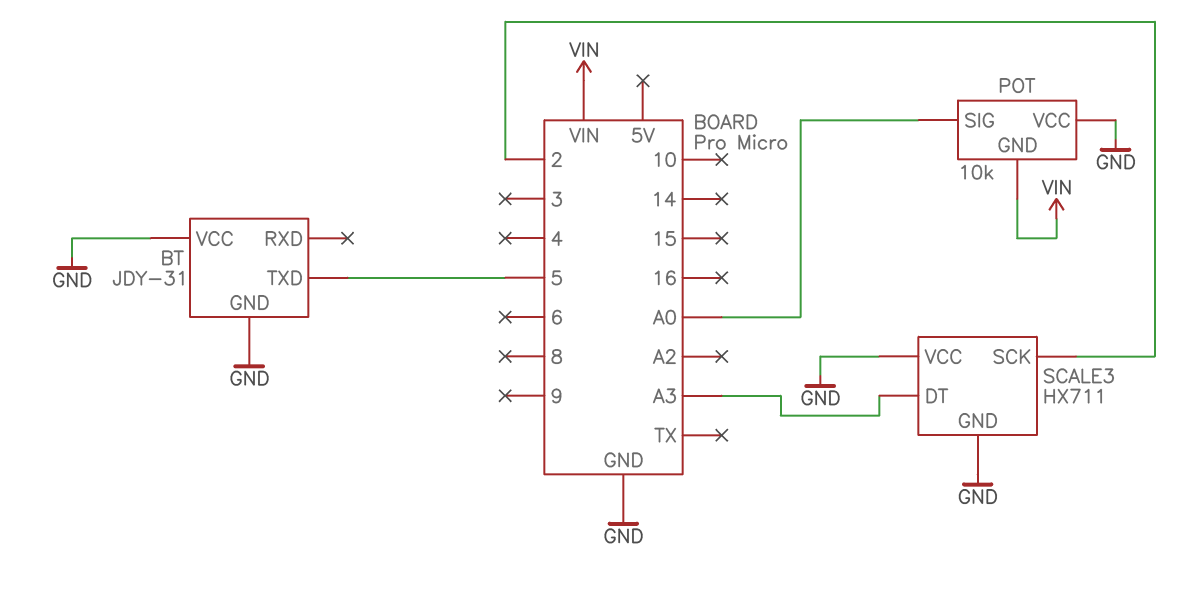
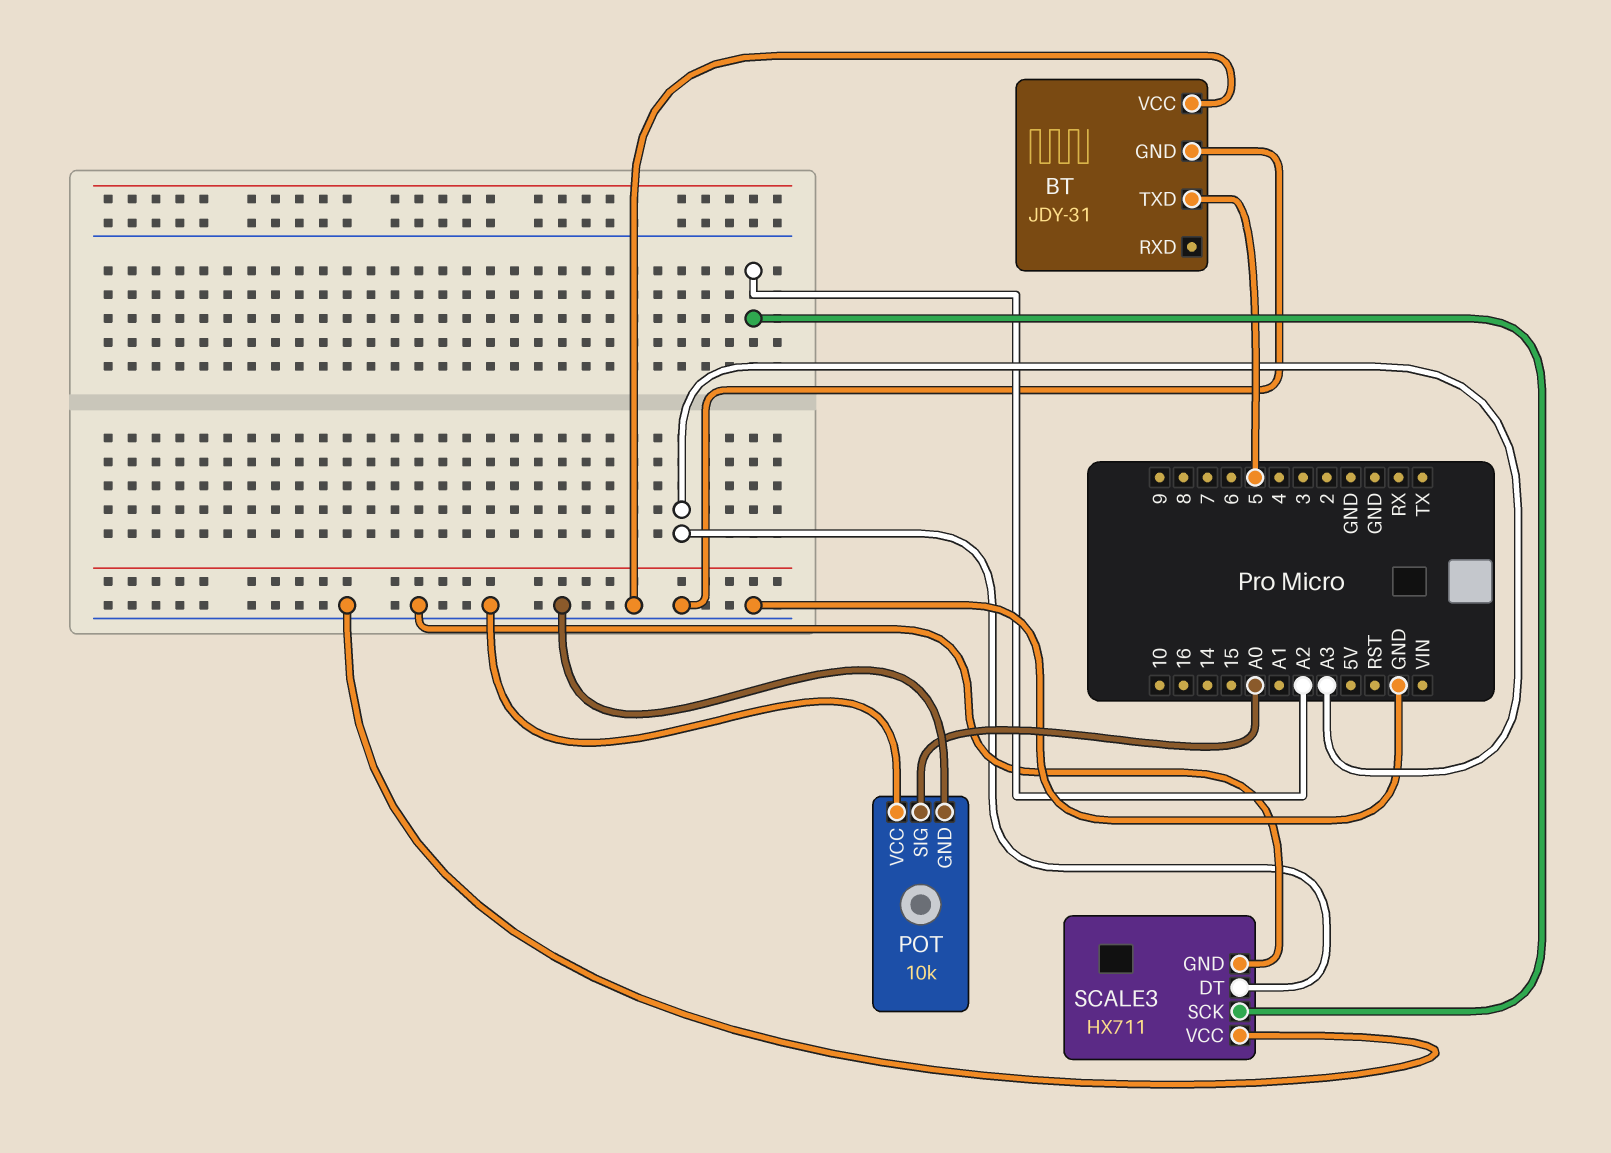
POT pin GND: VIN -> GND
SCALE3 pin SCK: 2 -> A2

